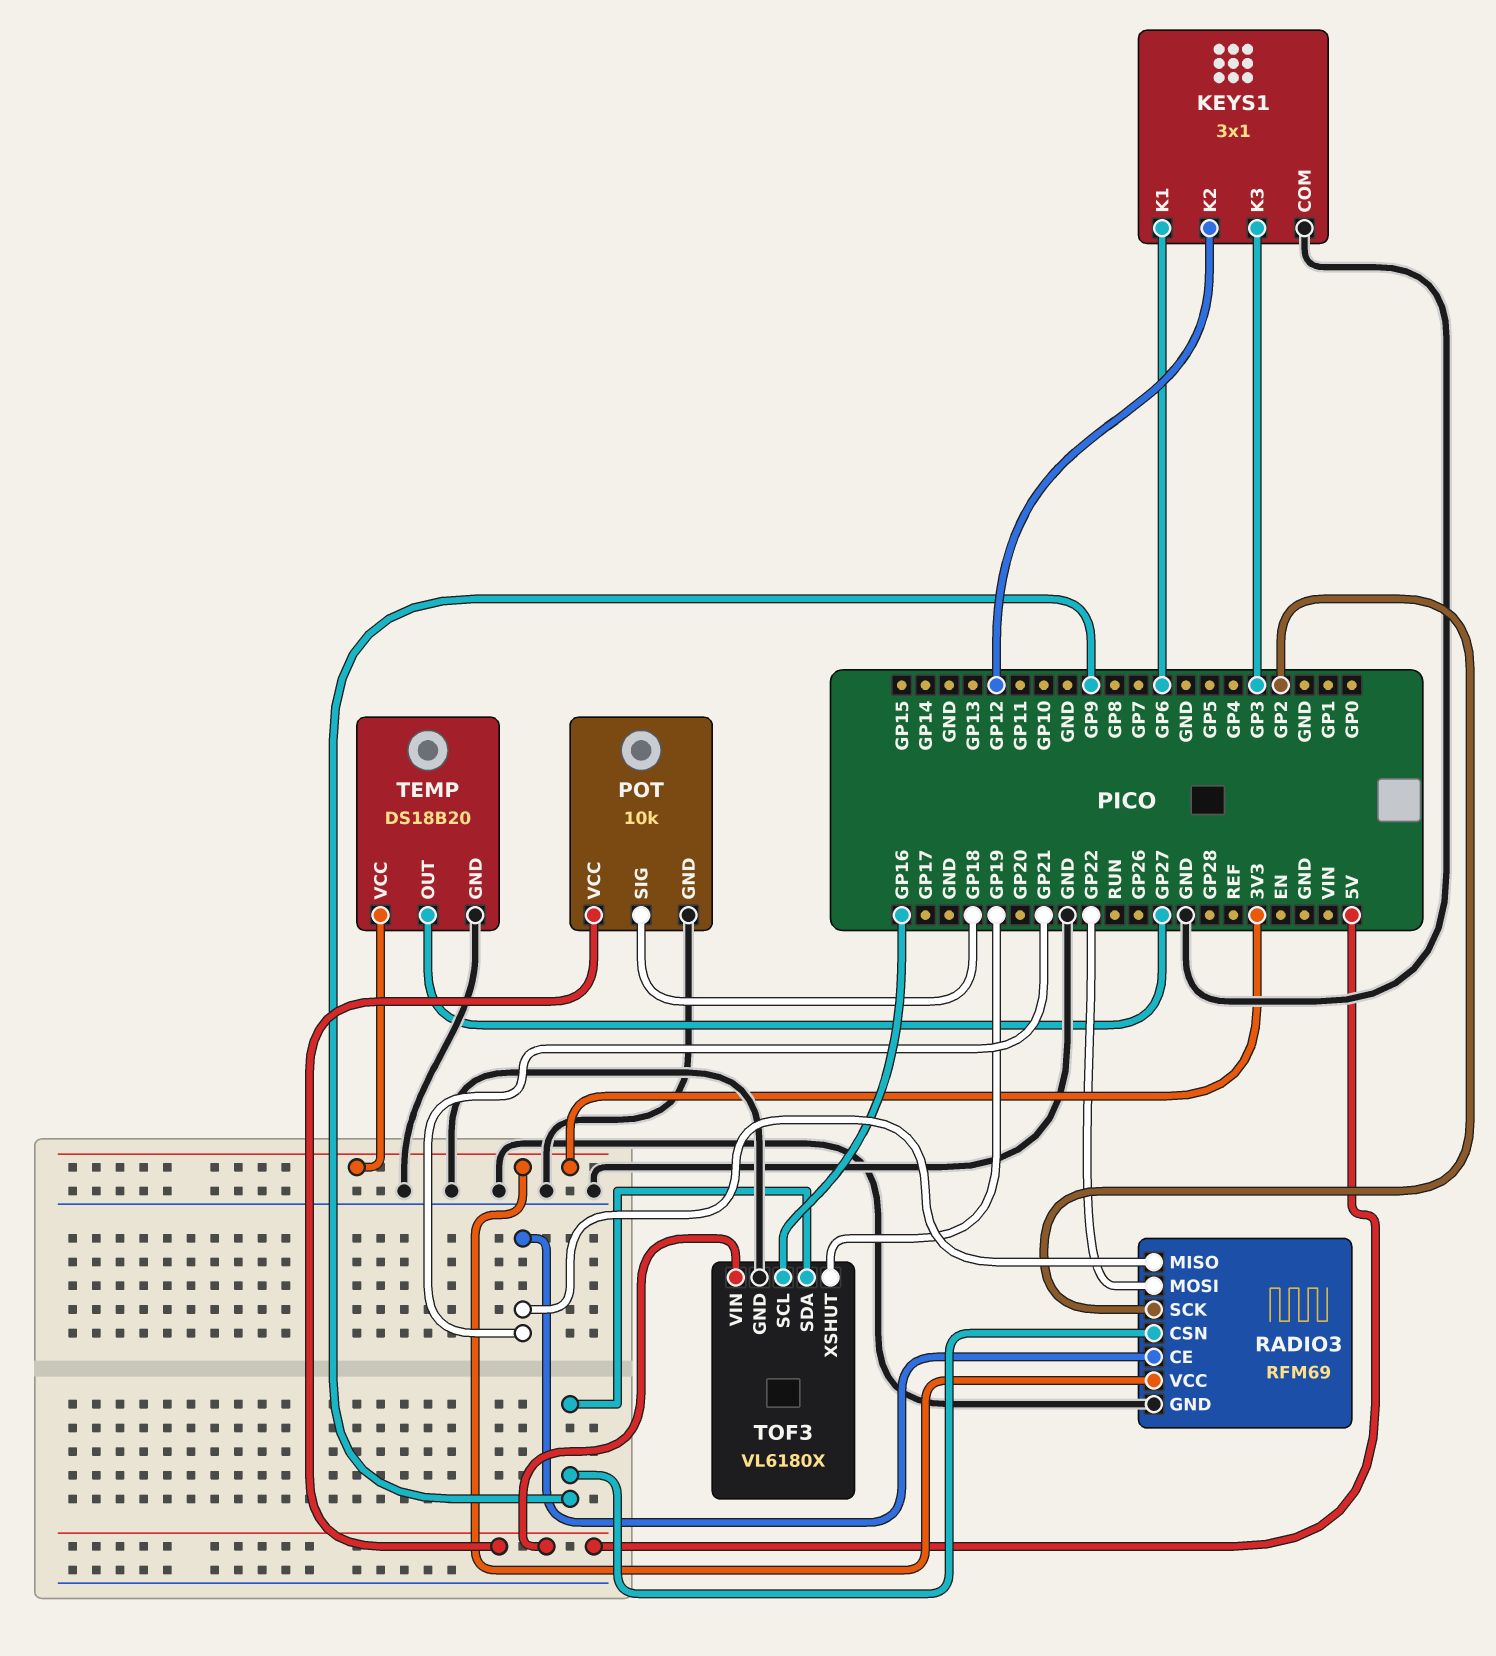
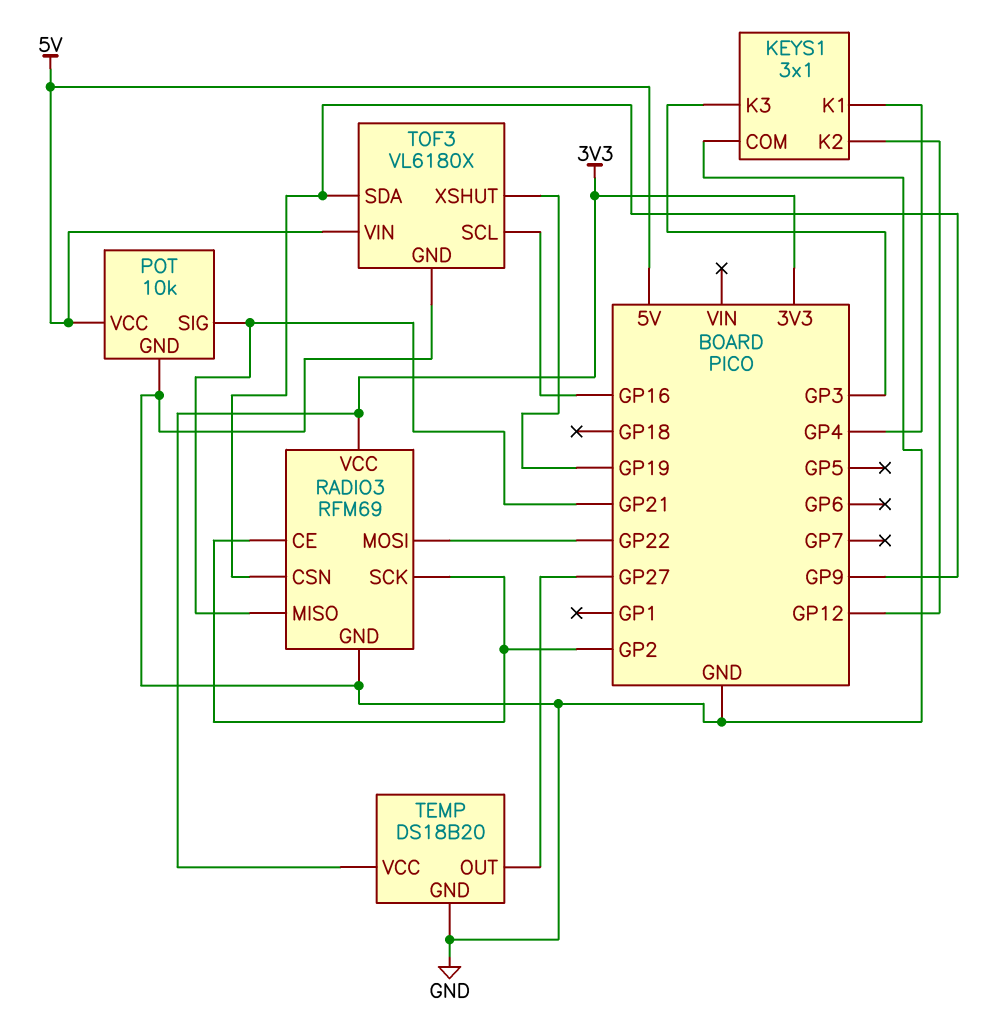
KEYS1 pin K1: GP6 -> GP4
POT pin SIG: GP18 -> GP21
RADIO3 pin CE: GP21 -> GP2

